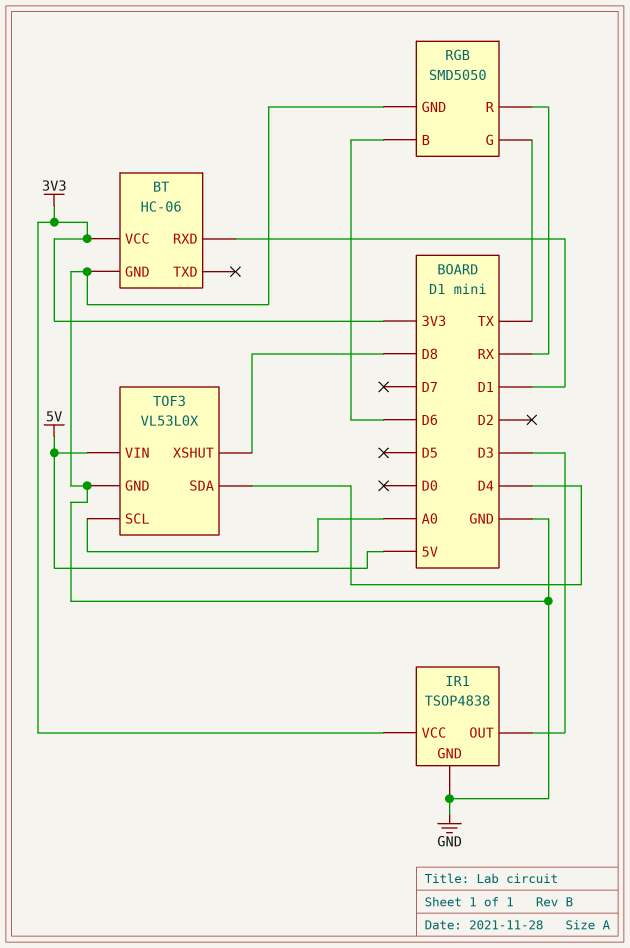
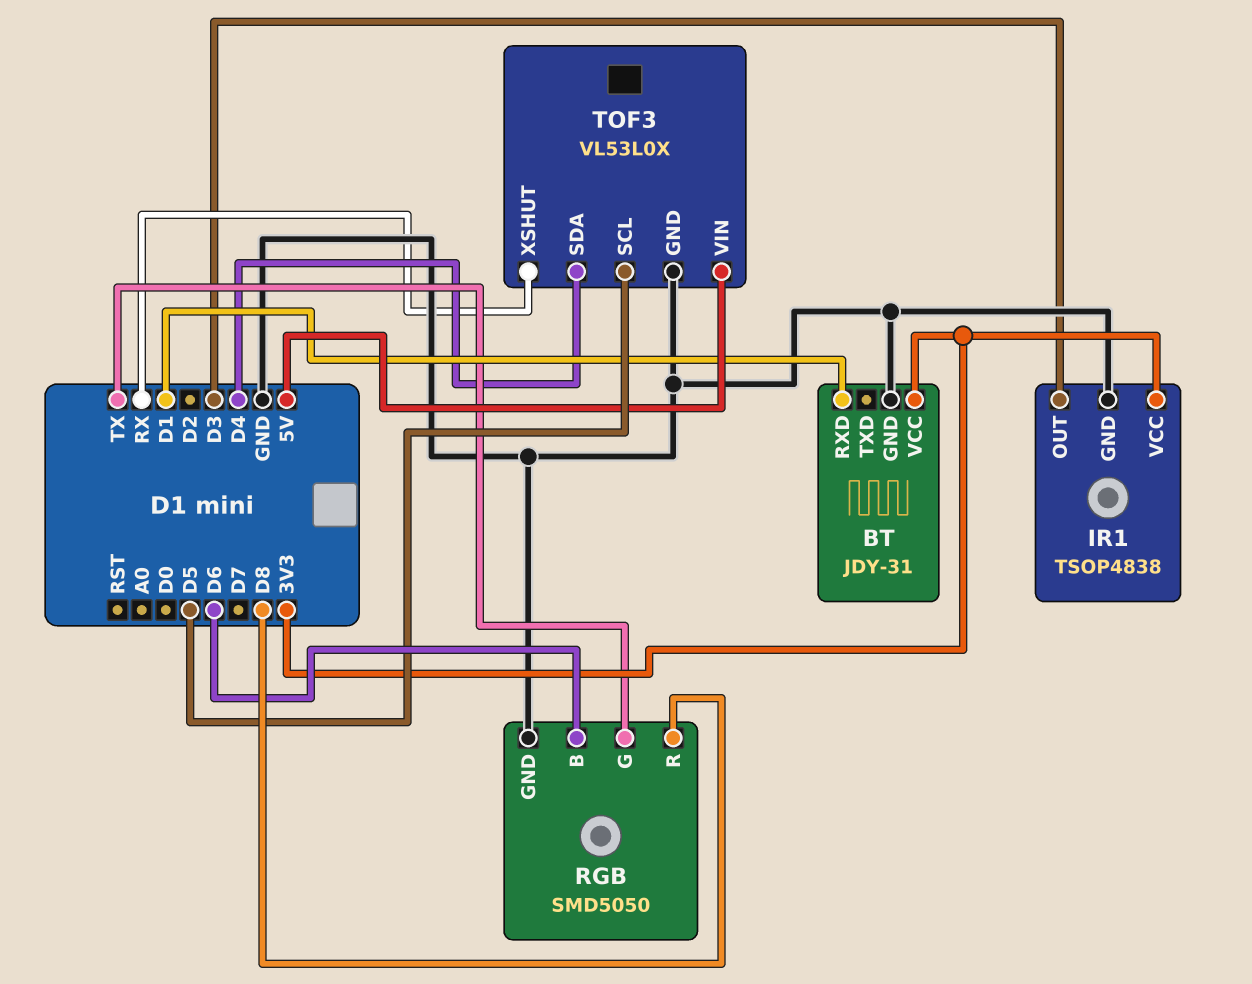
BT: HC-06 -> JDY-31
RGB pin R: RX -> D8
TOF3 pin SCL: A0 -> D5
TOF3 pin XSHUT: D8 -> RX

